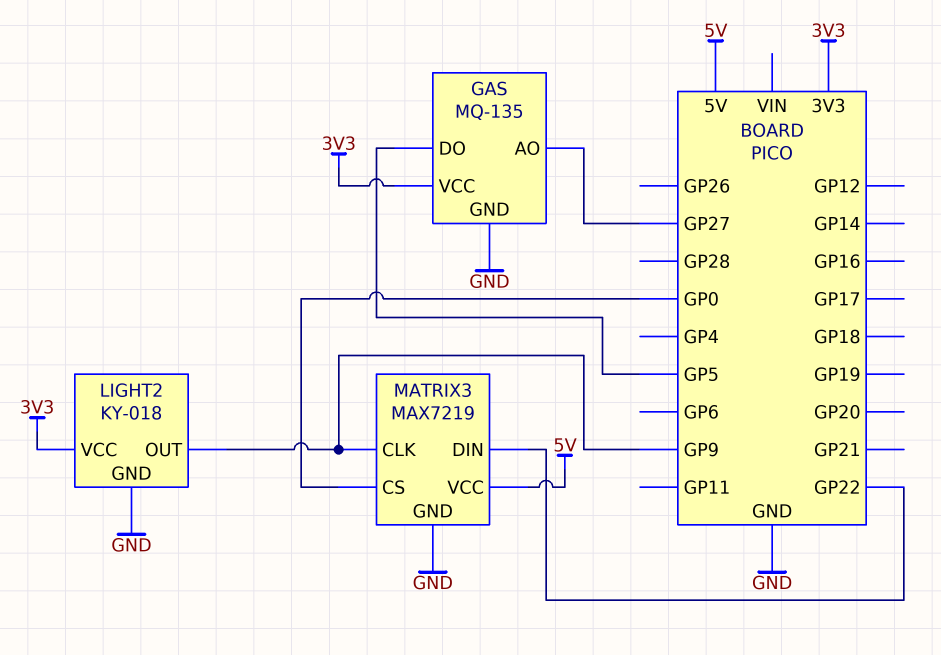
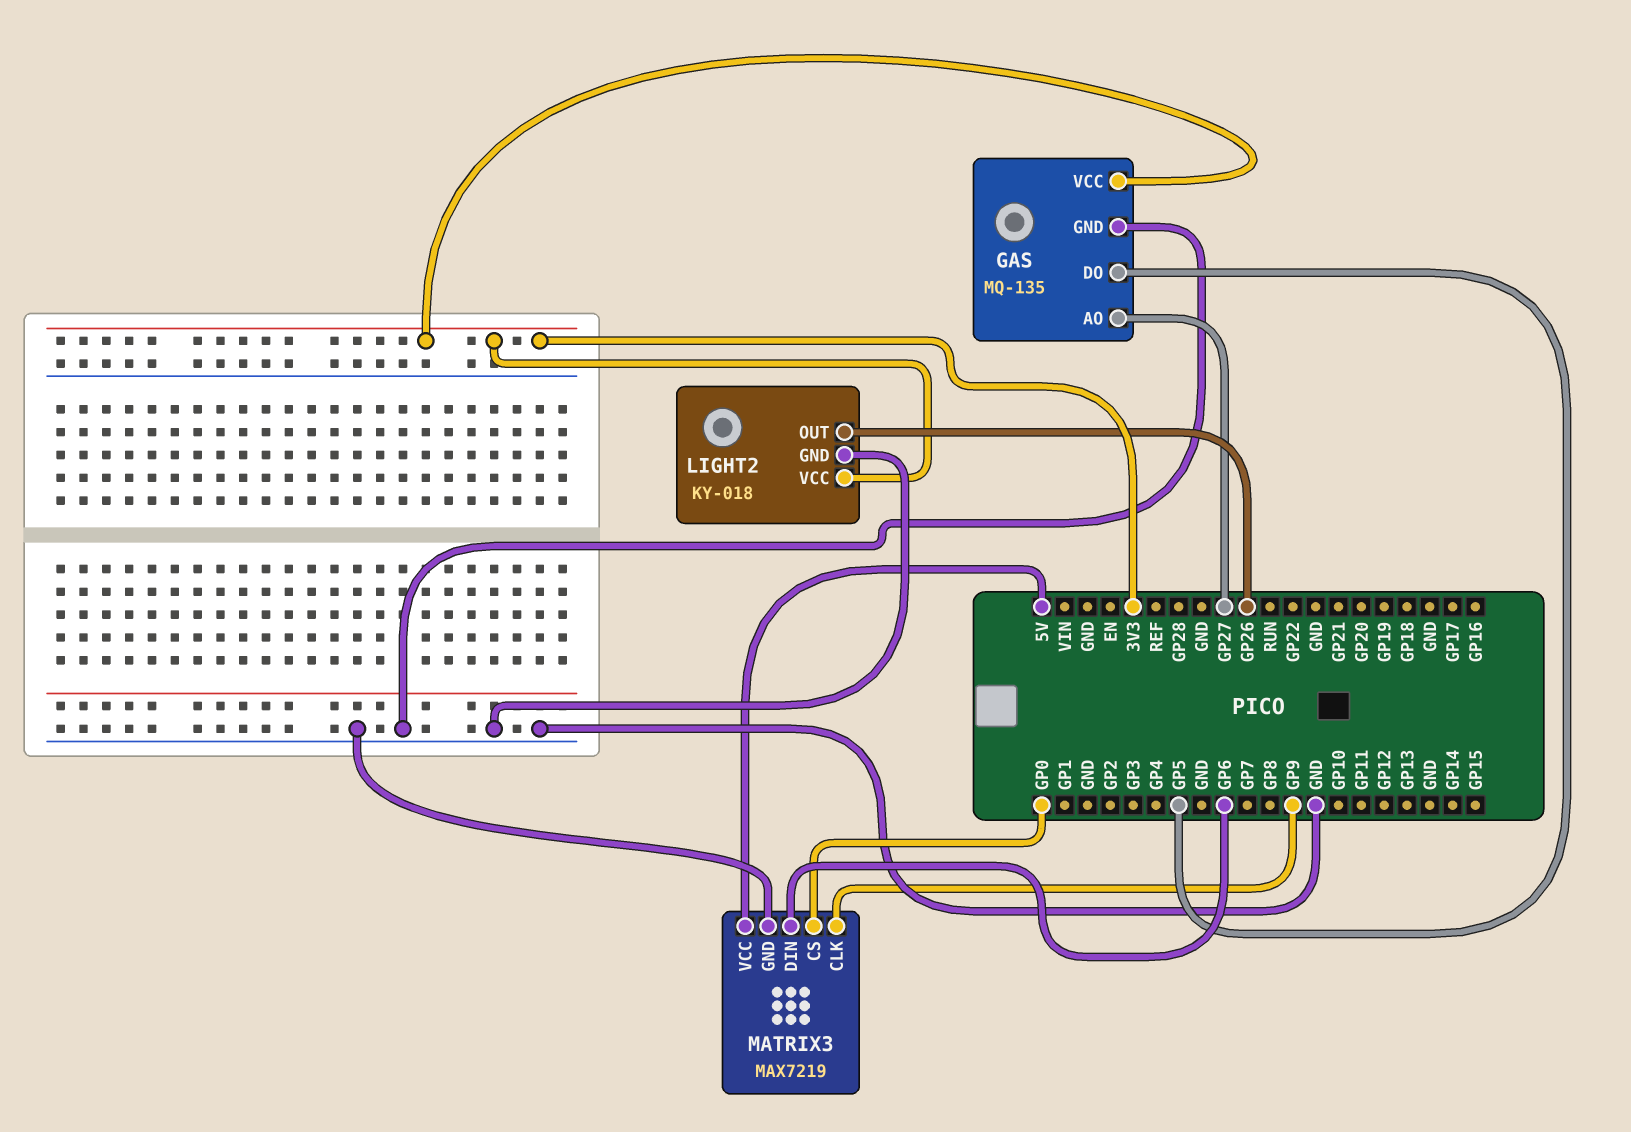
LIGHT2 pin OUT: GP9 -> GP26
MATRIX3 pin DIN: GP22 -> GP6

